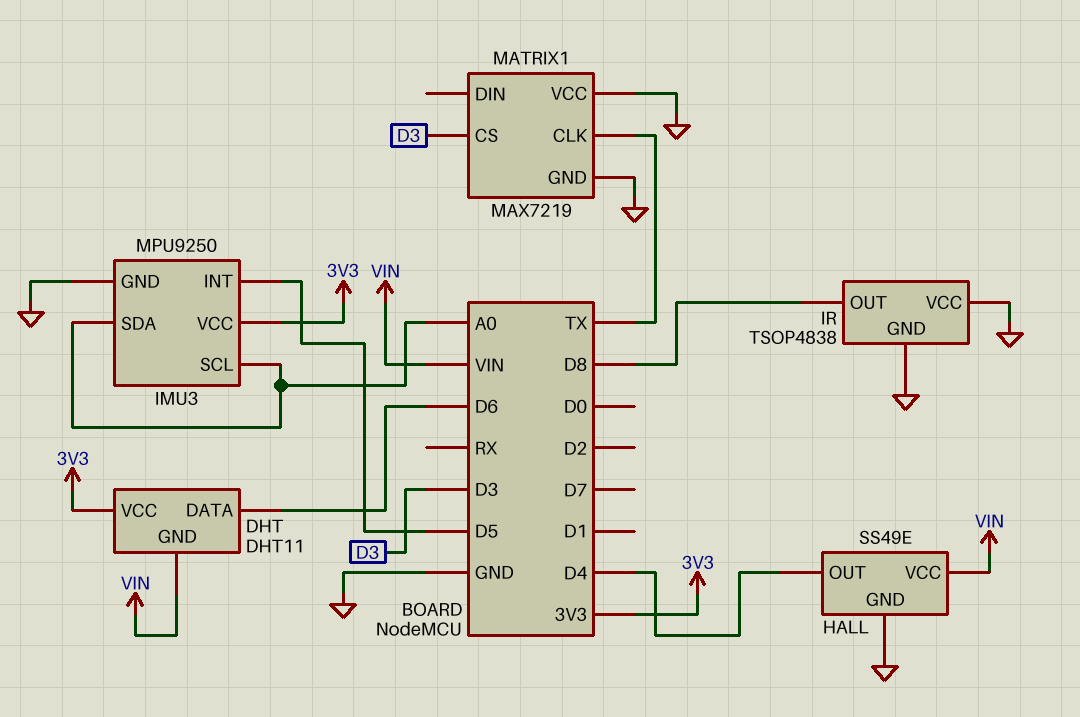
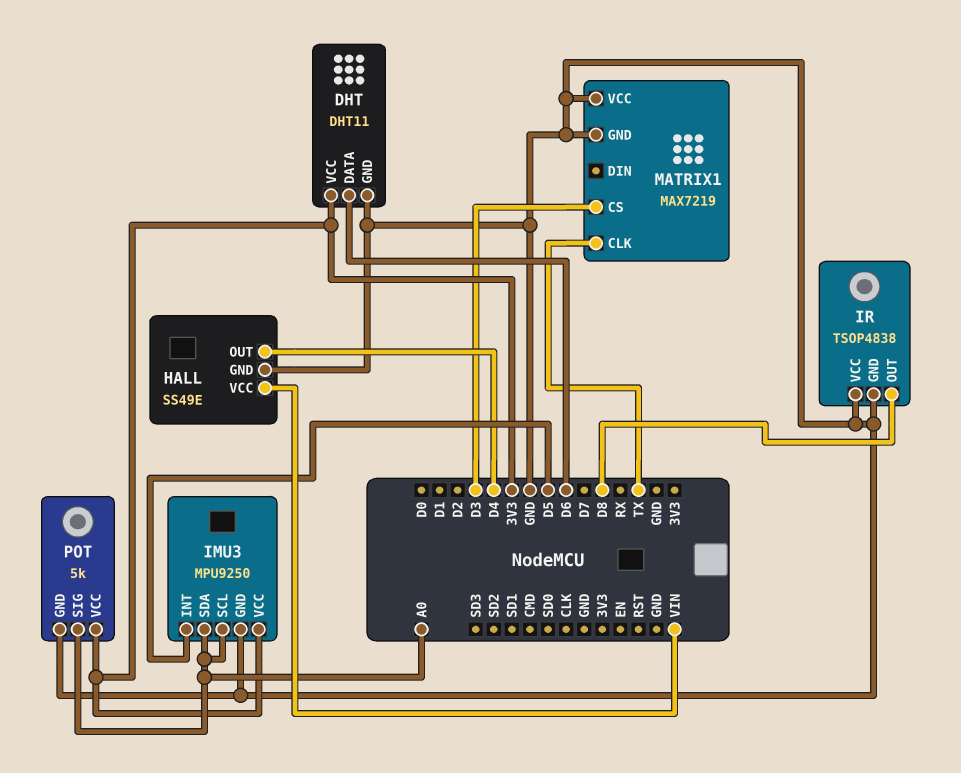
DHT pin GND: VIN -> GND
POT: none -> 5k
POT pin GND: none -> GND
POT pin SIG: none -> A0
POT pin VCC: none -> 3V3

